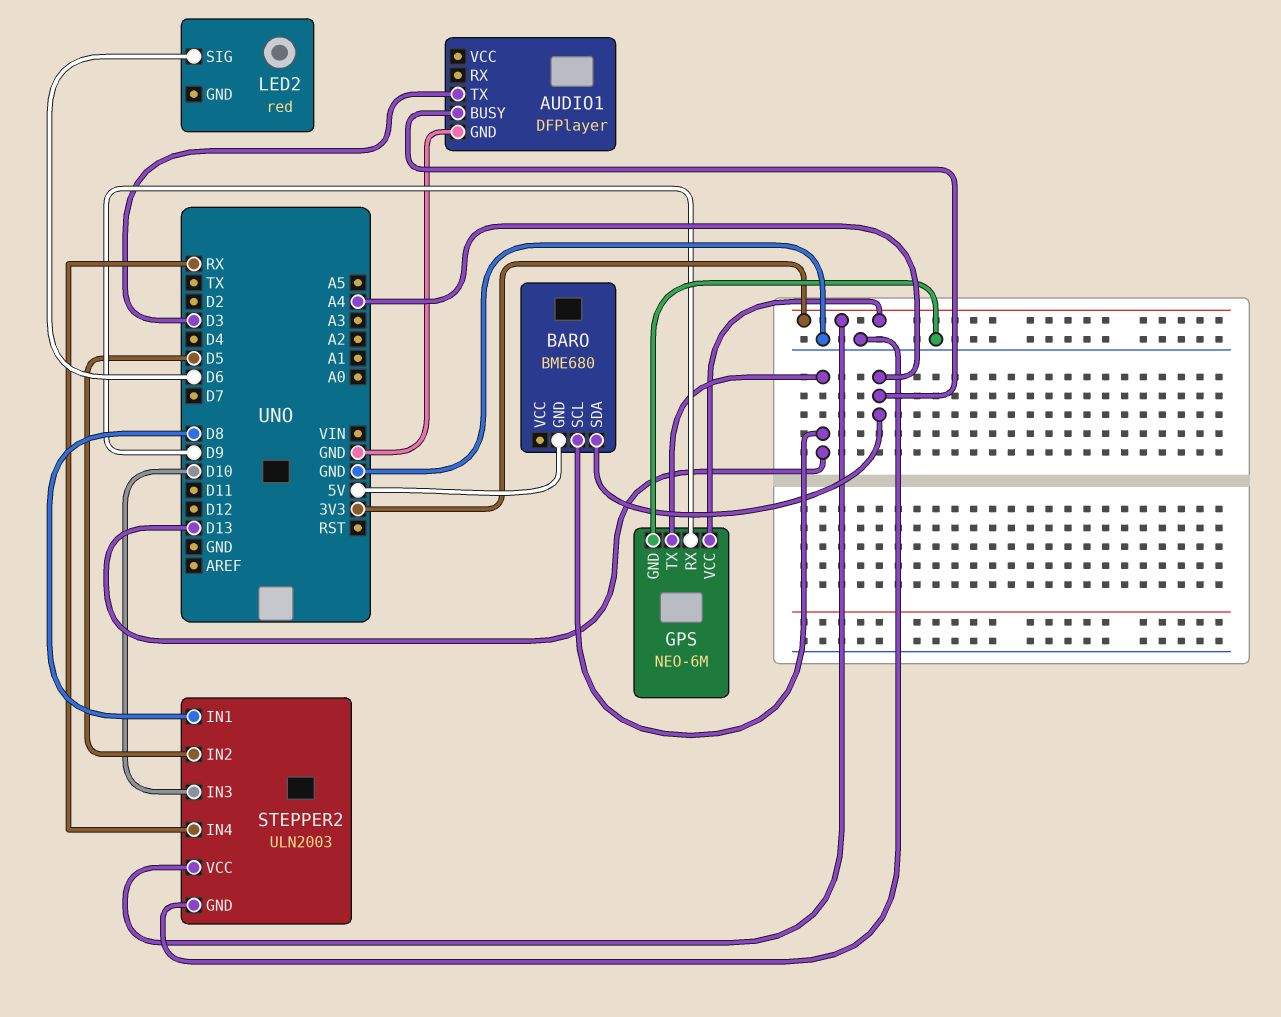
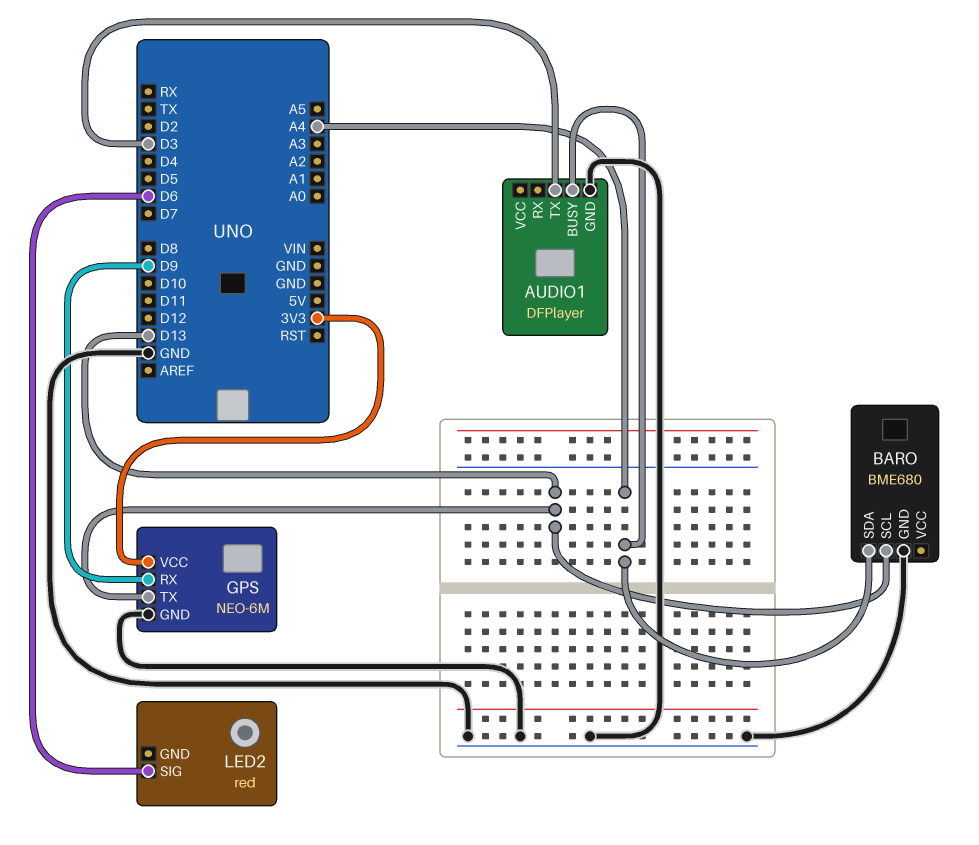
BARO pin GND: 5V -> GND
STEPPER2: ULN2003 -> none
STEPPER2 pin GND: GND -> none
STEPPER2 pin IN1: D8 -> none
STEPPER2 pin IN2: D5 -> none
STEPPER2 pin IN3: D10 -> none
STEPPER2 pin IN4: RX -> none
STEPPER2 pin VCC: 3V3 -> none

